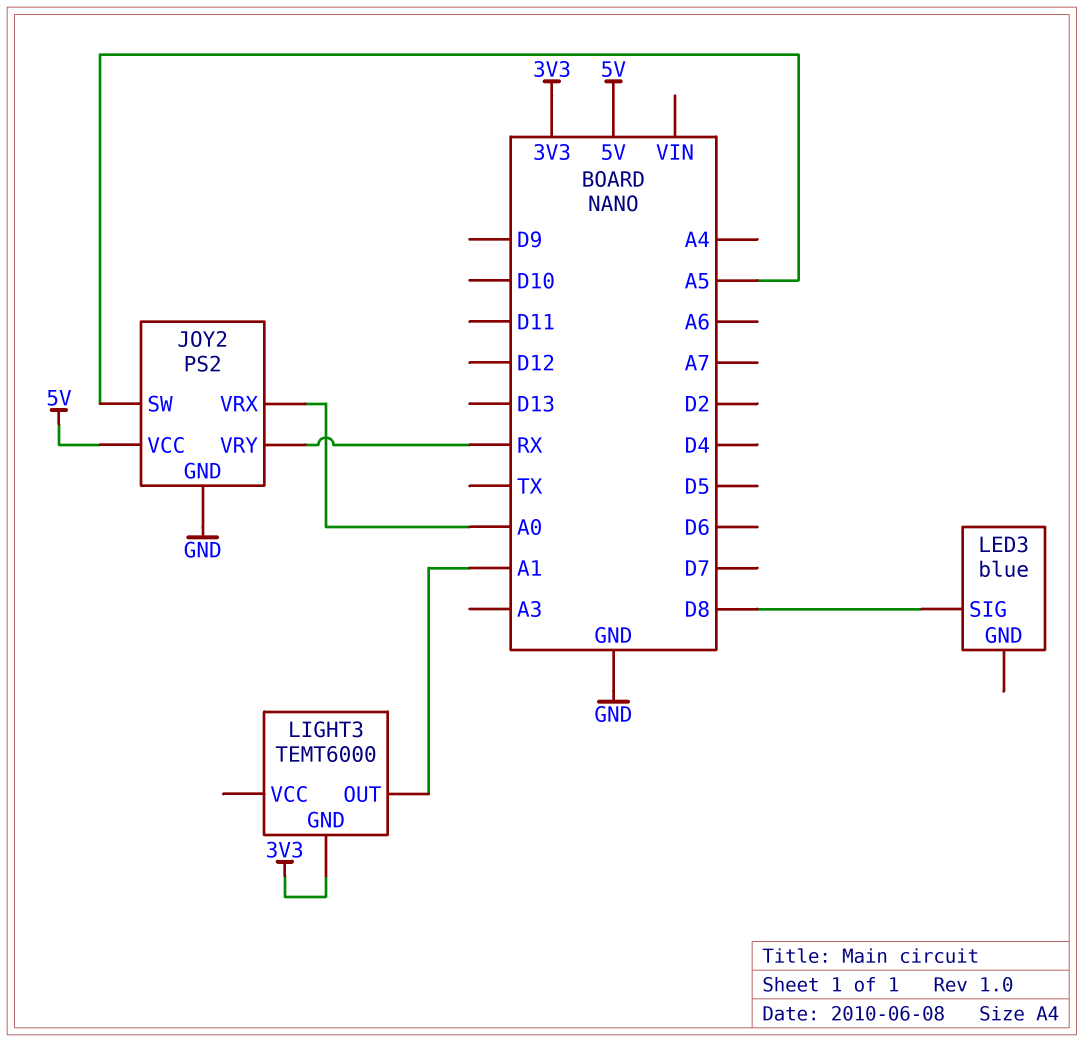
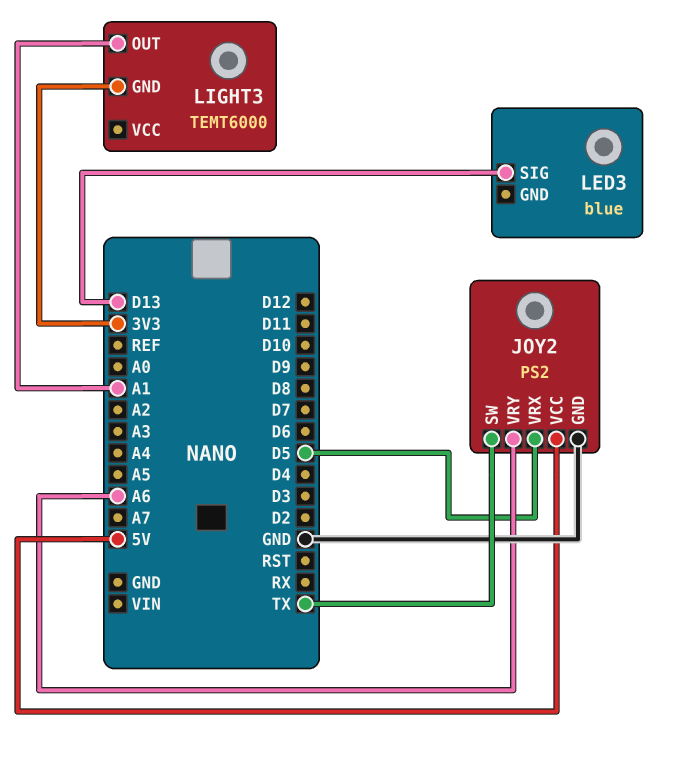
JOY2 pin SW: A5 -> TX
JOY2 pin VRX: A0 -> D5
JOY2 pin VRY: RX -> A6
LED3 pin SIG: D8 -> D13

